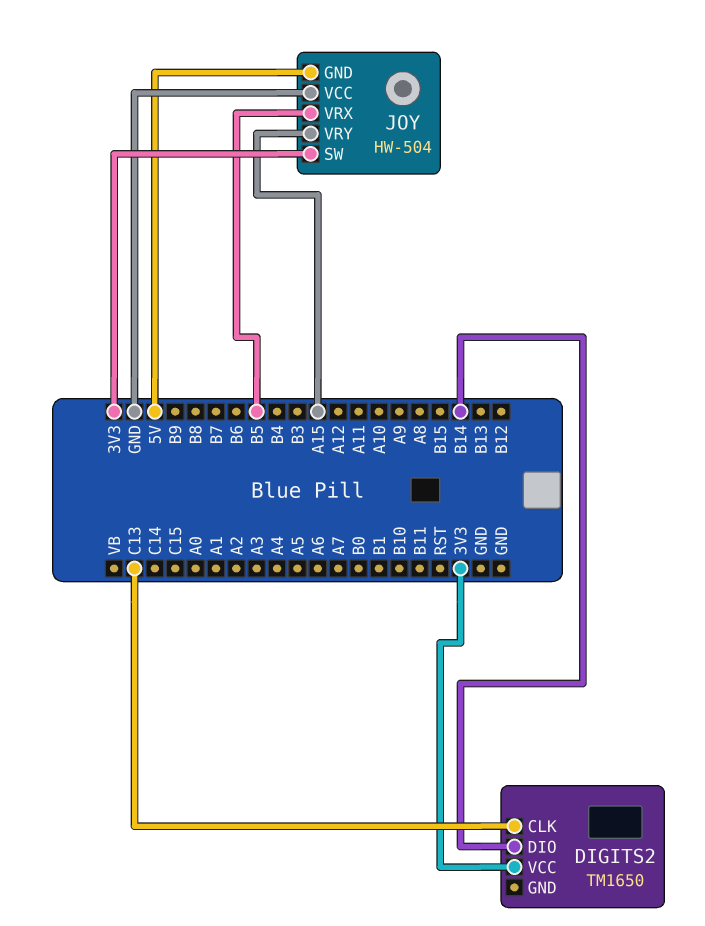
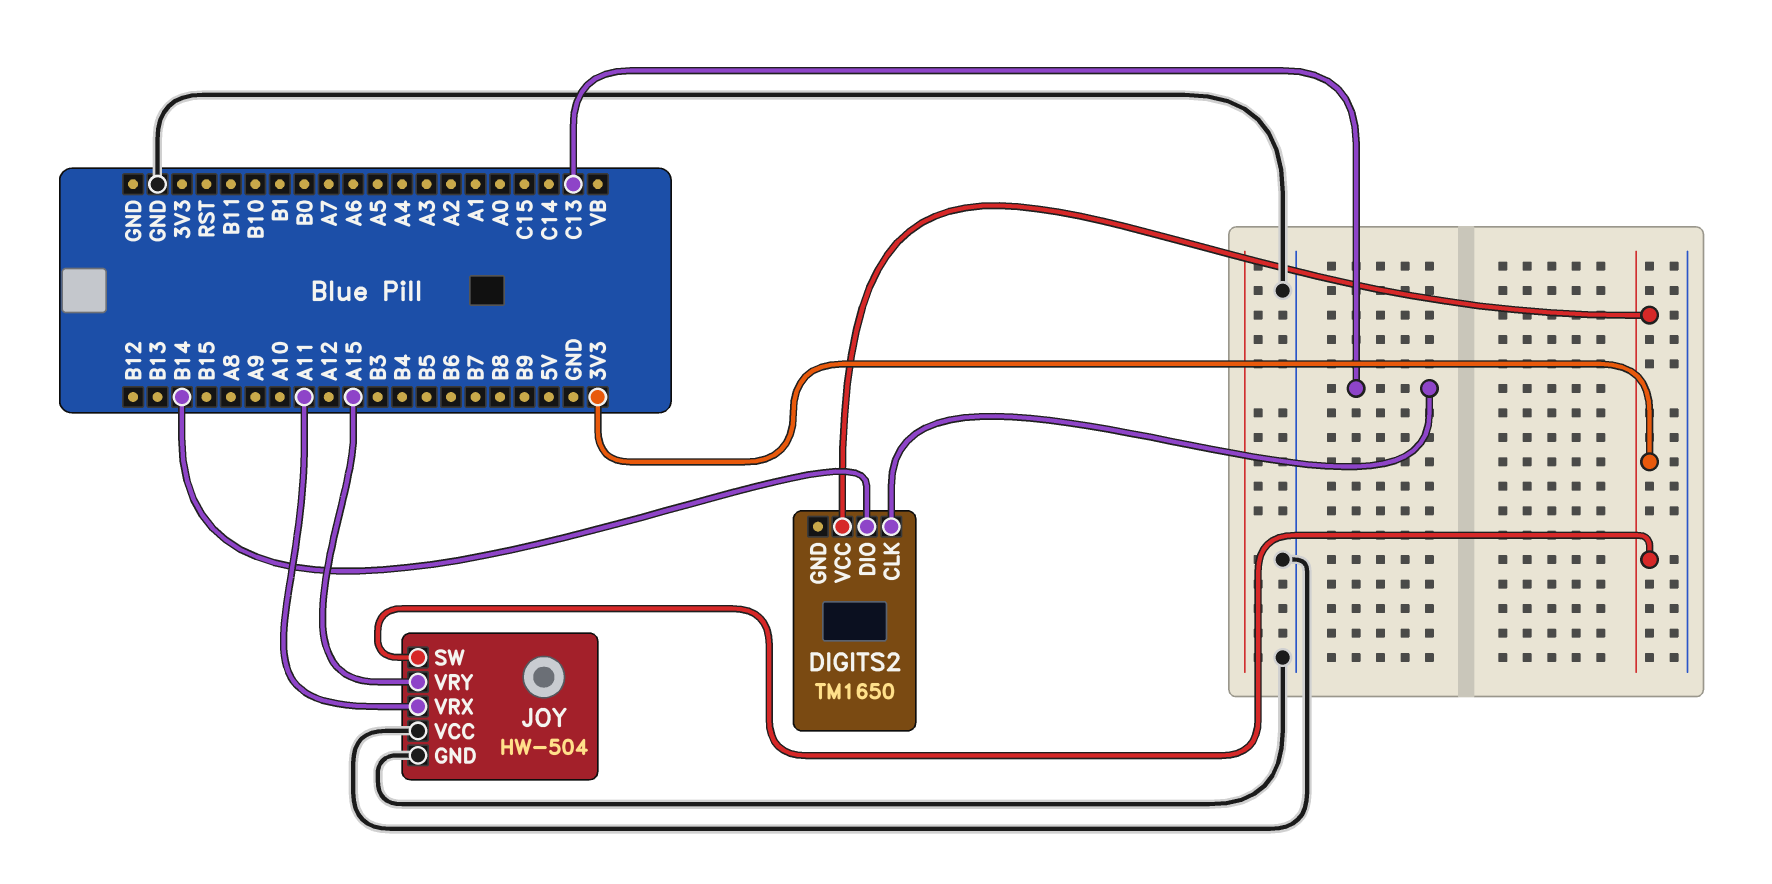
JOY pin GND: 5V -> GND
JOY pin VRX: B5 -> A11

